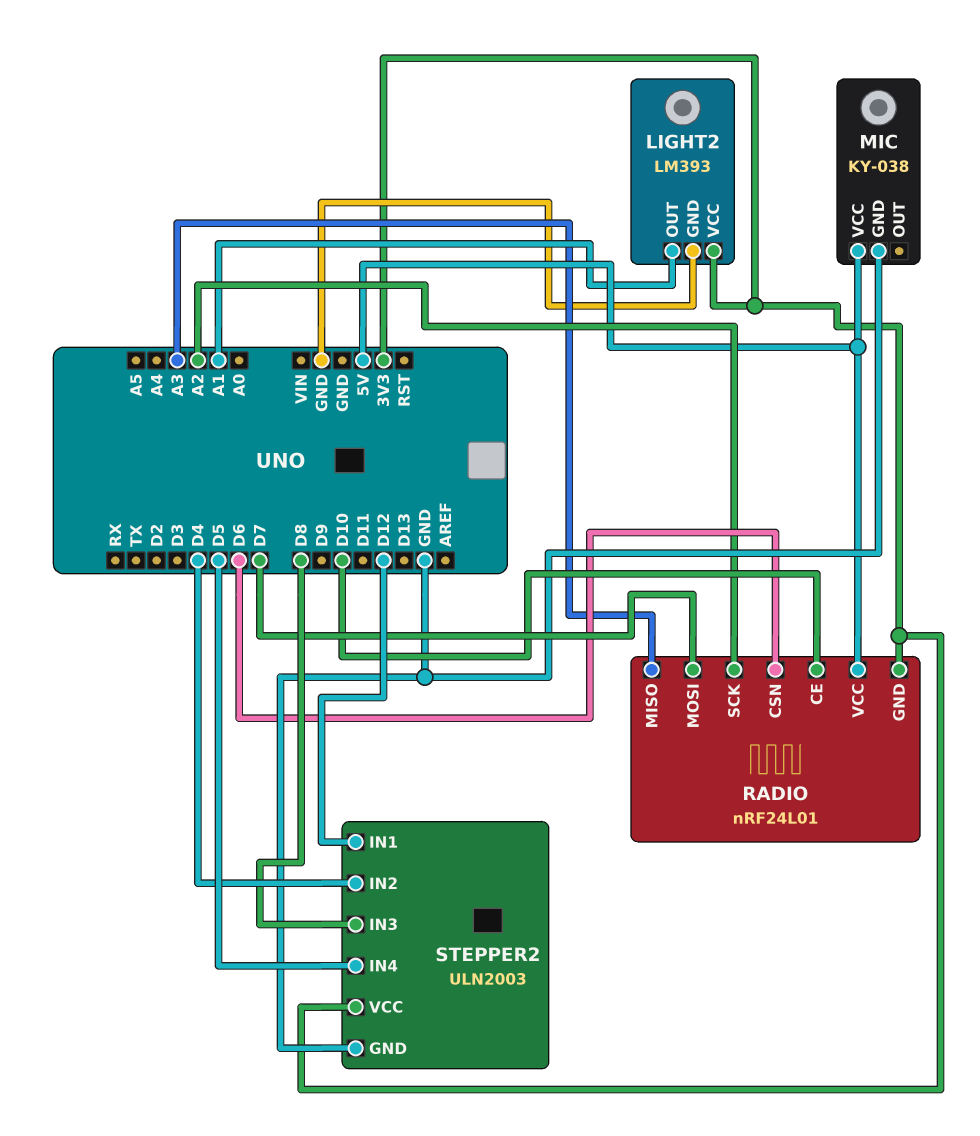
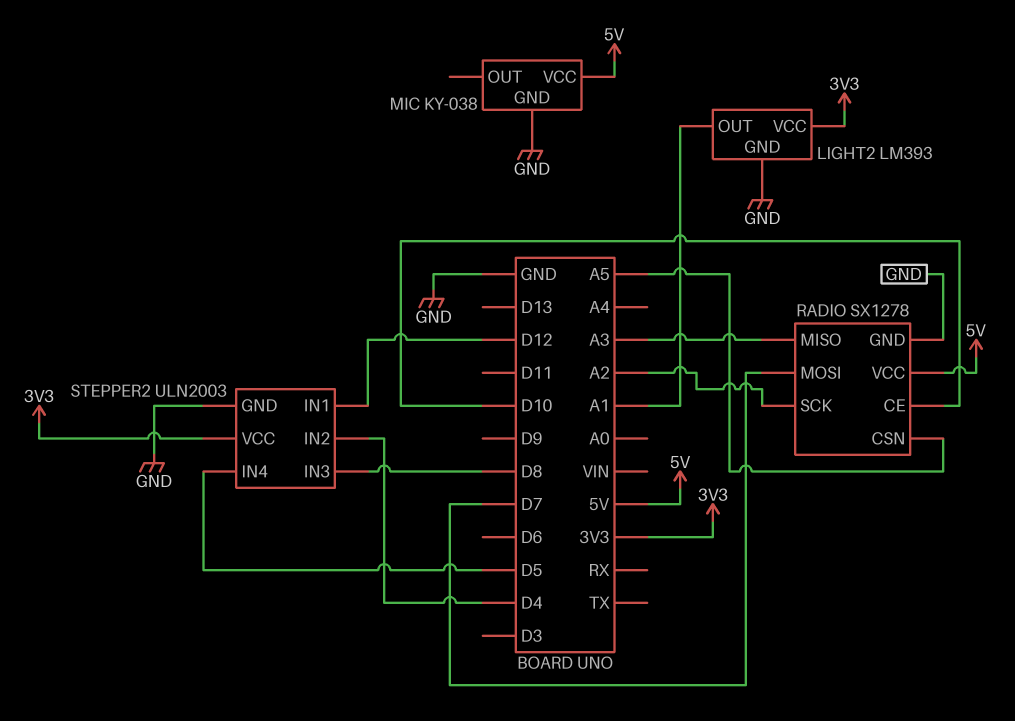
RADIO: nRF24L01 -> SX1278
RADIO pin CSN: D6 -> A5
RADIO pin GND: 3V3 -> GND

